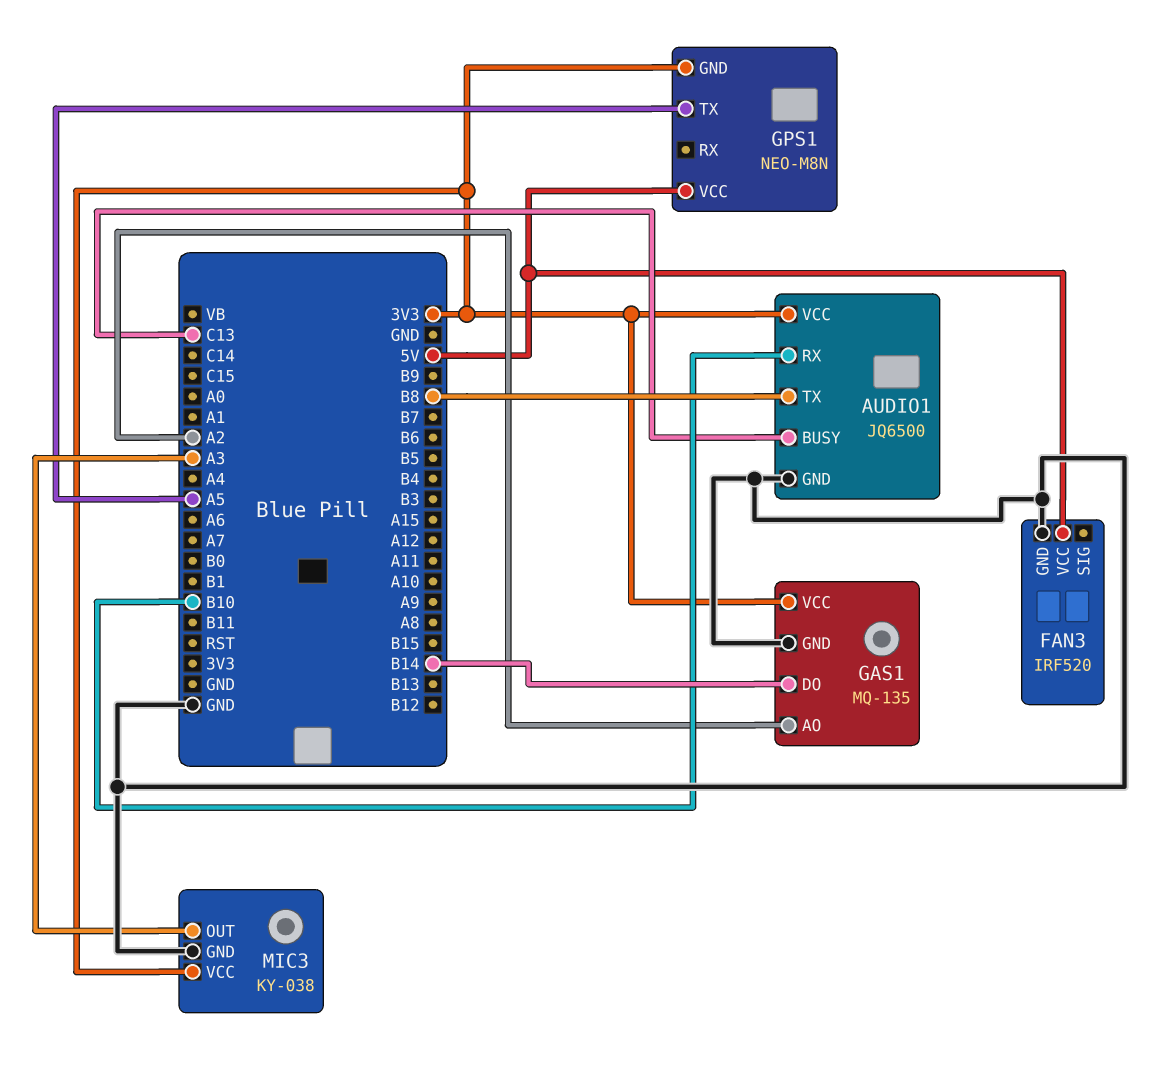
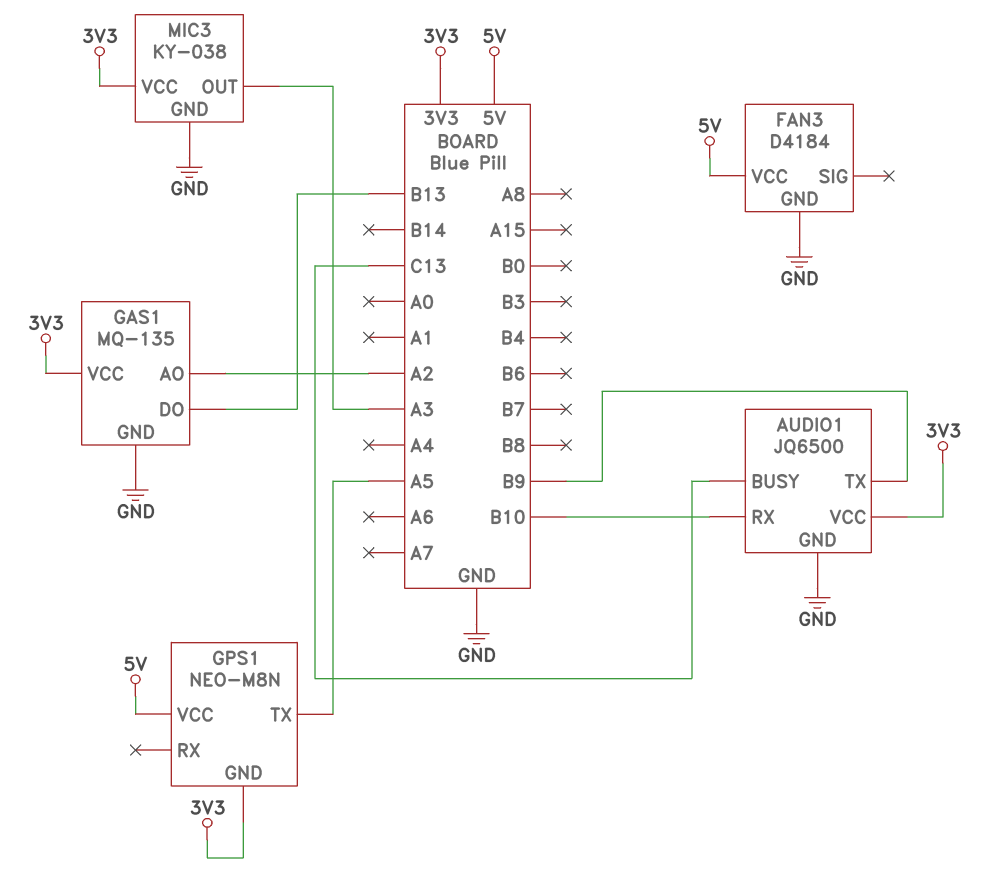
AUDIO1 pin TX: B8 -> B9
FAN3: IRF520 -> D4184
GAS1 pin DO: B14 -> B13

